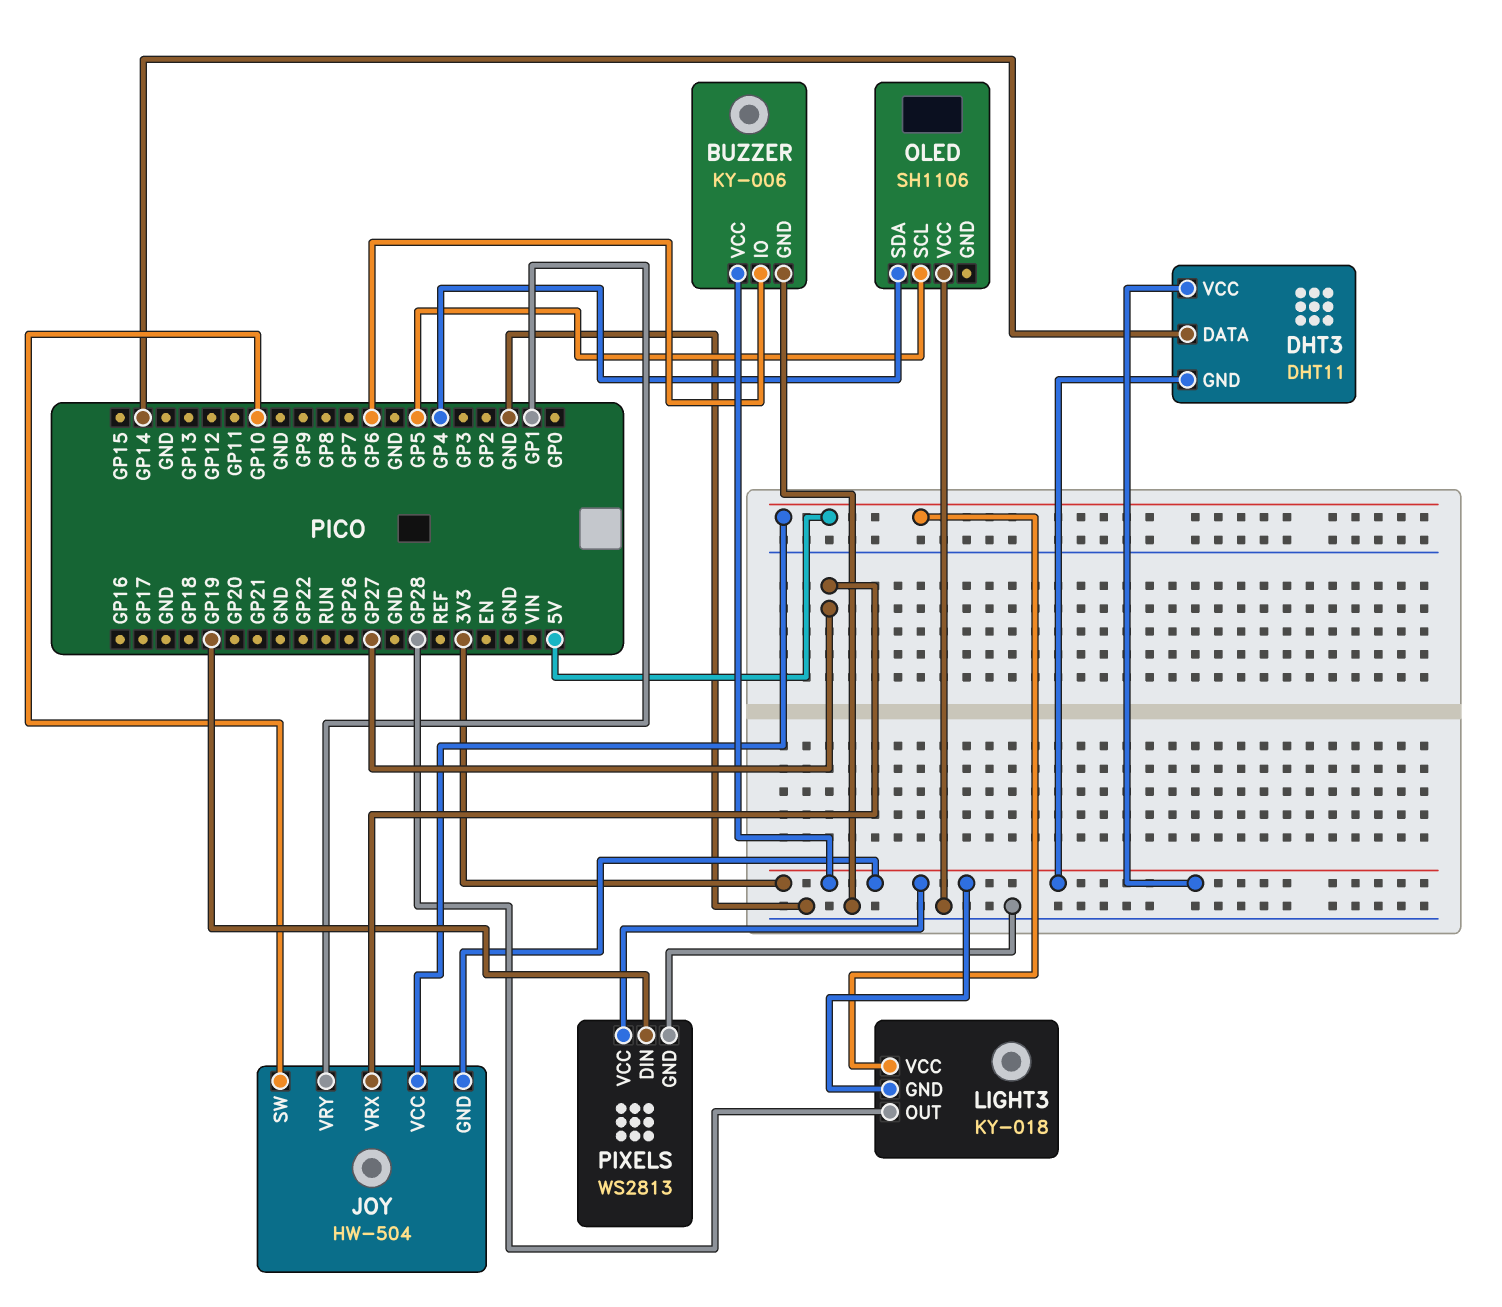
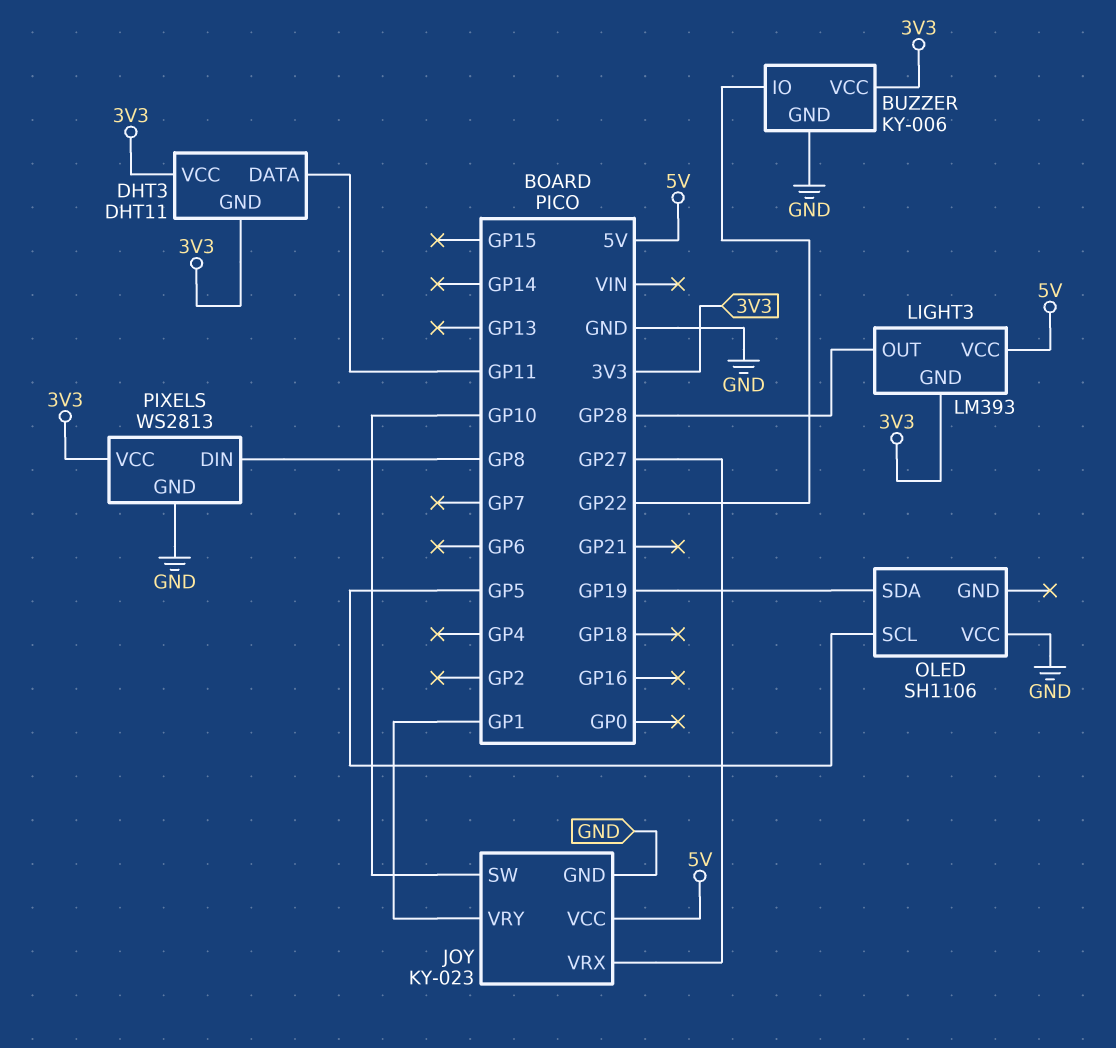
BUZZER pin IO: GP6 -> GP22
DHT3 pin DATA: GP14 -> GP11
JOY: HW-504 -> KY-023
JOY pin GND: 3V3 -> GND
LIGHT3: KY-018 -> LM393
OLED pin SDA: GP4 -> GP19
PIXELS pin DIN: GP19 -> GP8

